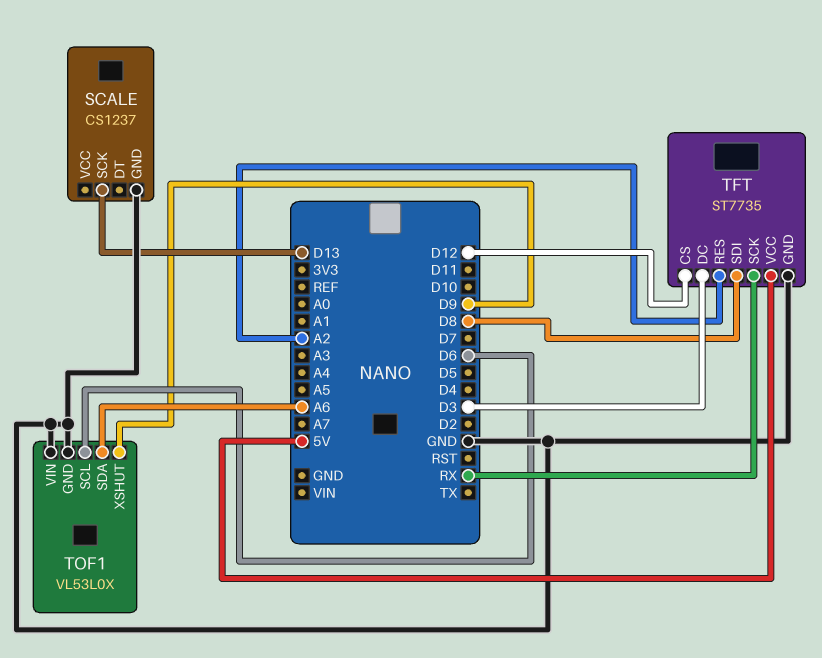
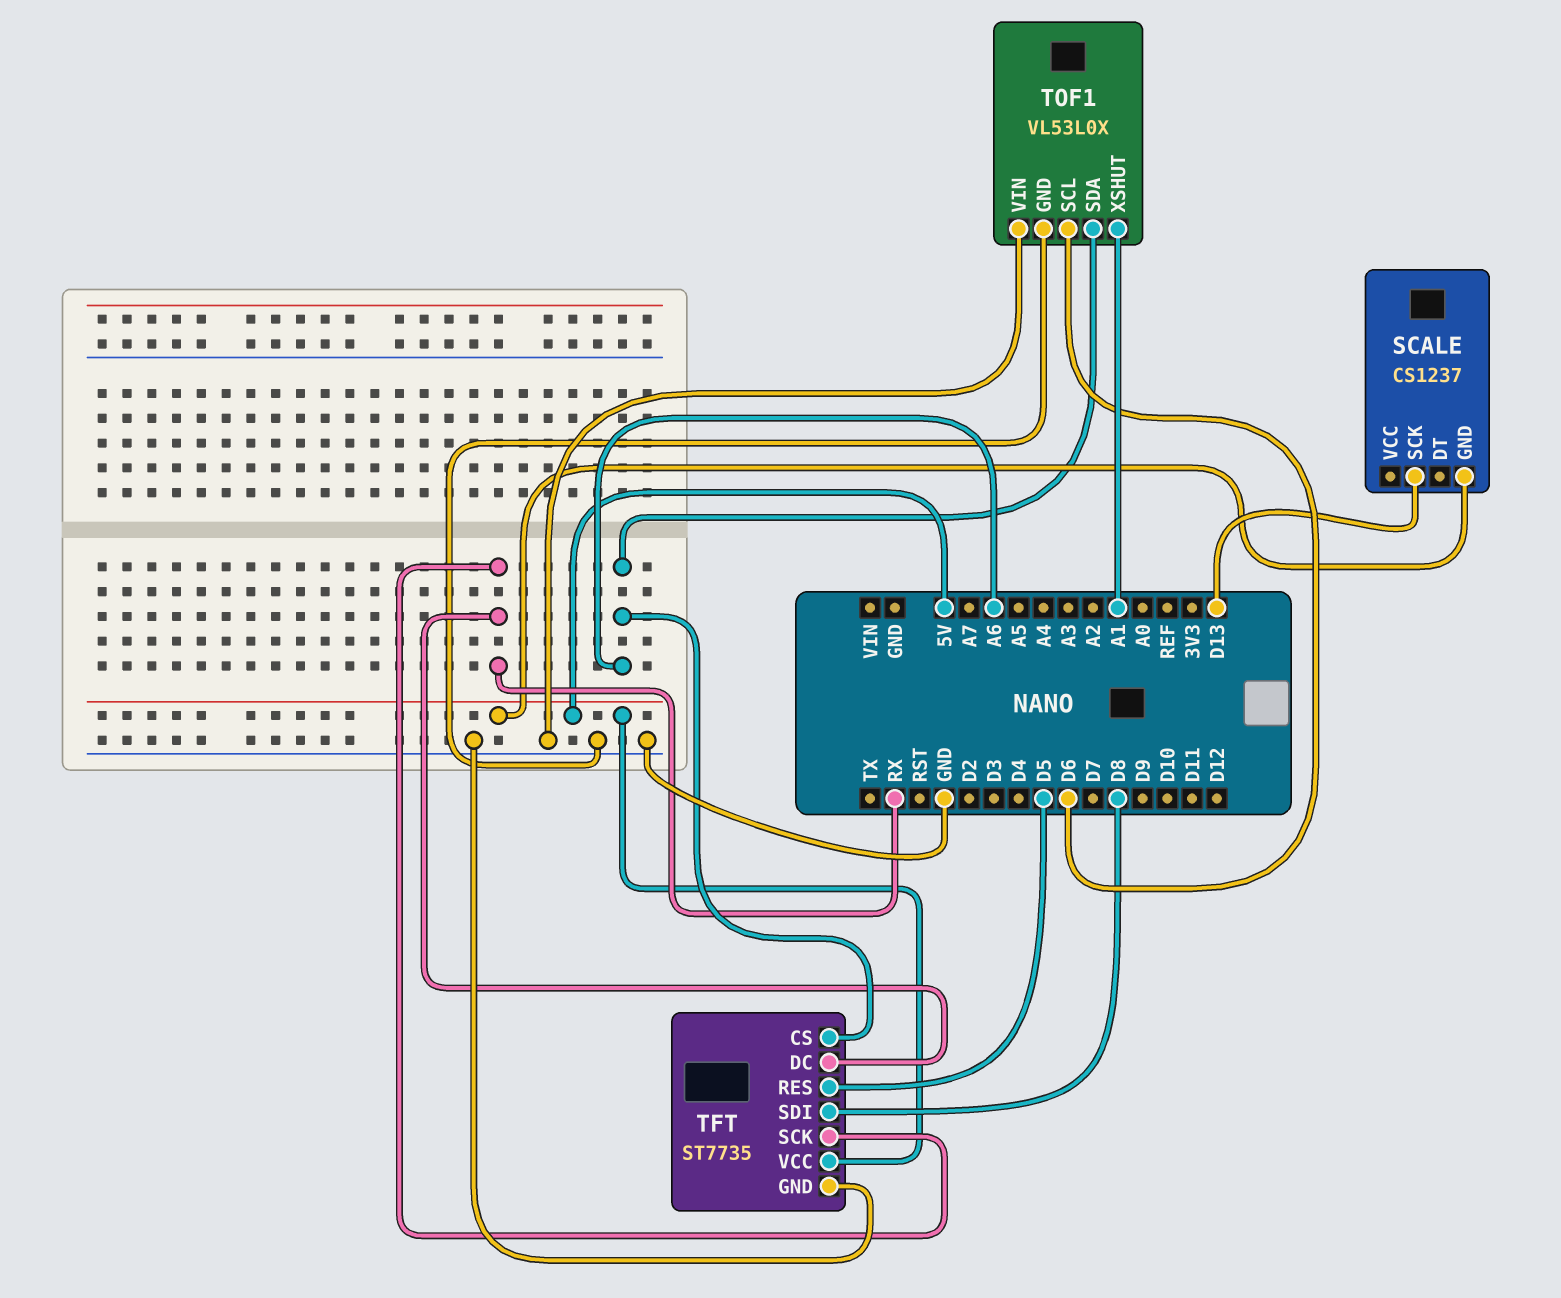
SCALE pin GND: GND -> 5V
TFT pin CS: D12 -> A6
TFT pin DC: D3 -> RX
TFT pin RES: A2 -> D5
TOF1 pin XSHUT: D9 -> A1

